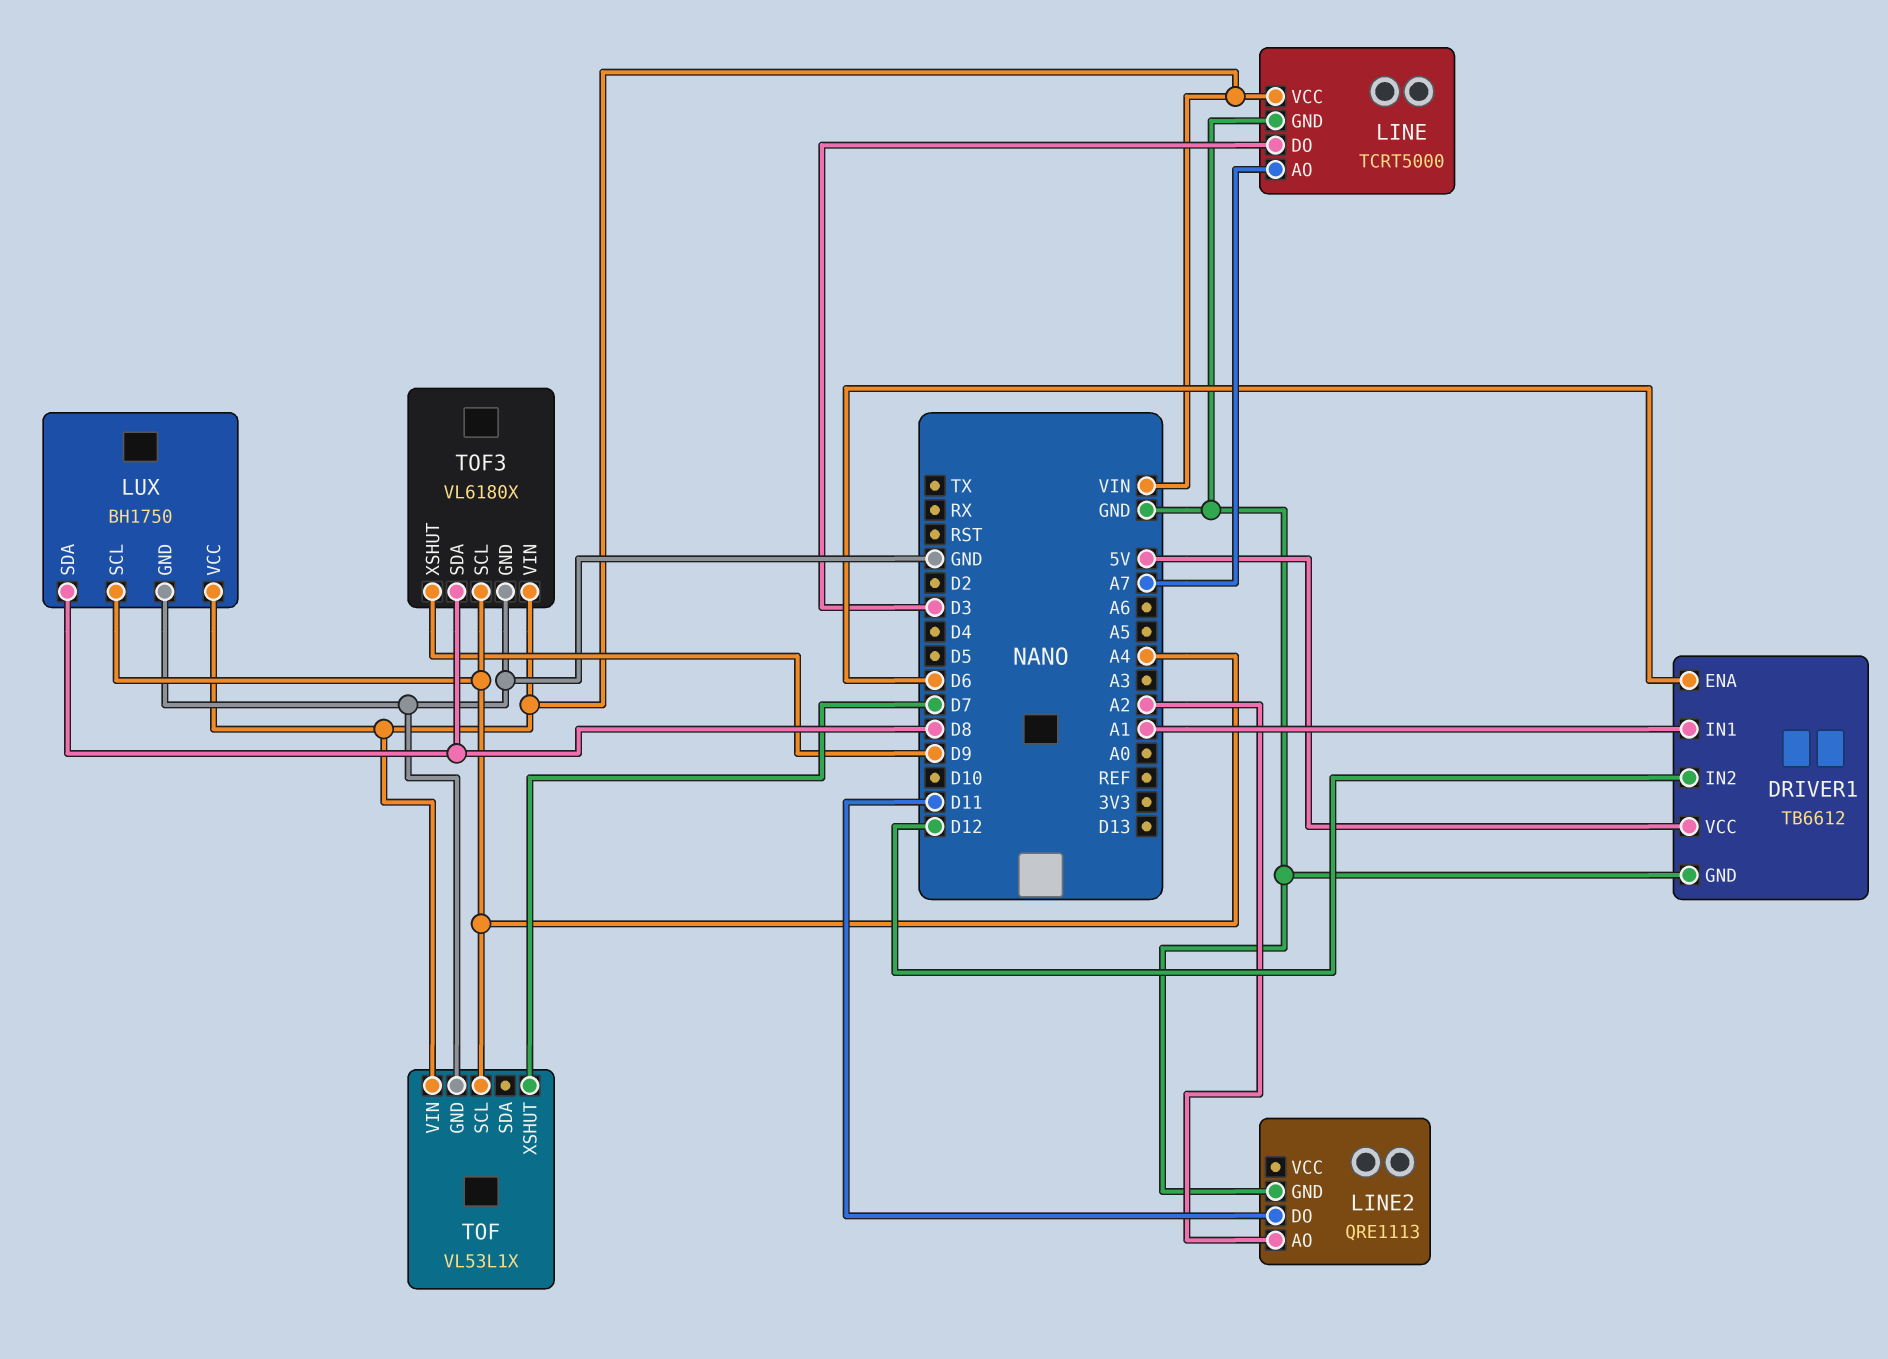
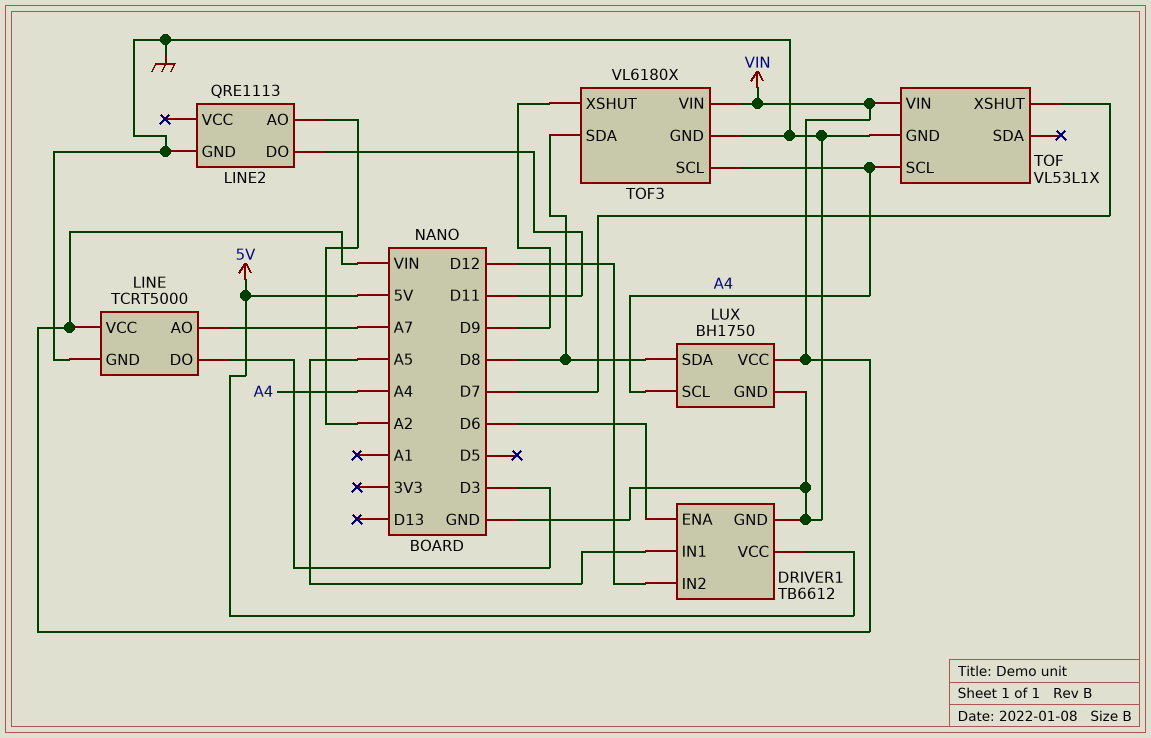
DRIVER1 pin IN1: A1 -> A5

